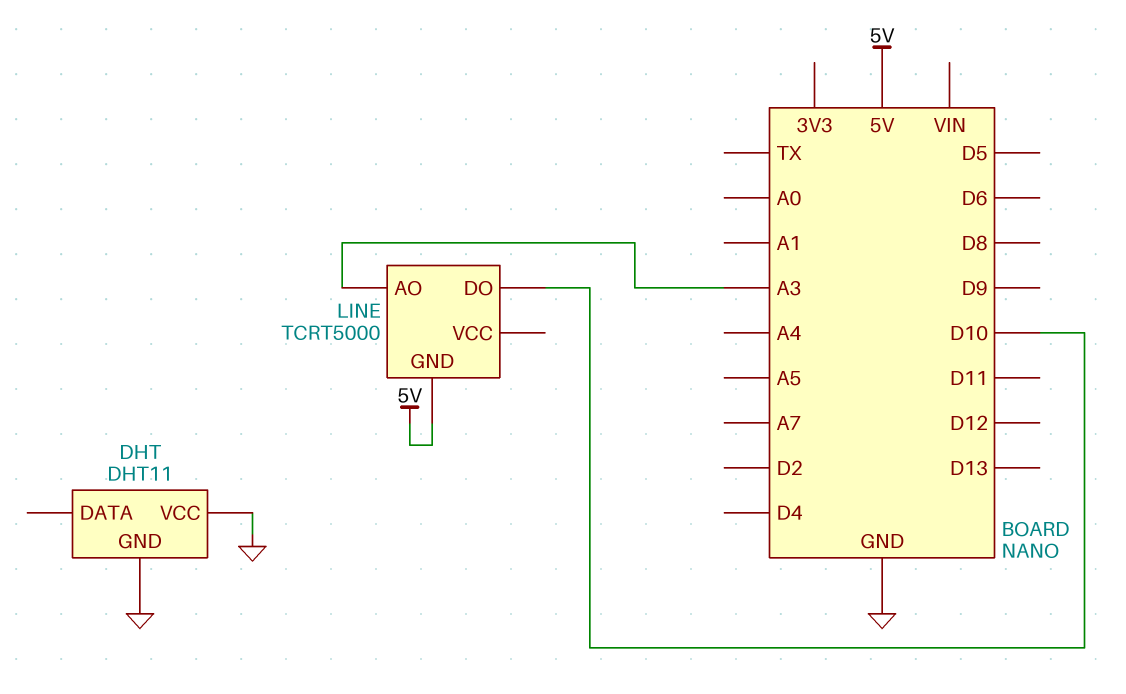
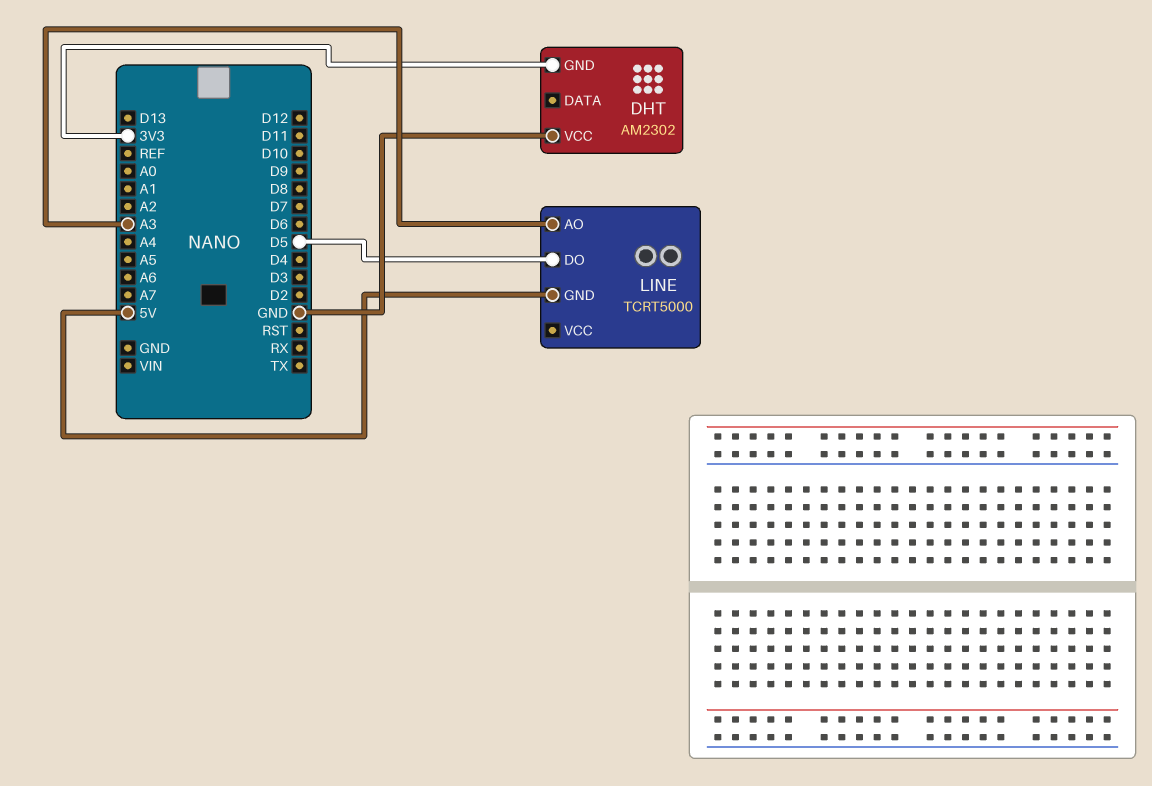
DHT: DHT11 -> AM2302
DHT pin GND: GND -> 3V3
LINE pin DO: D10 -> D5

